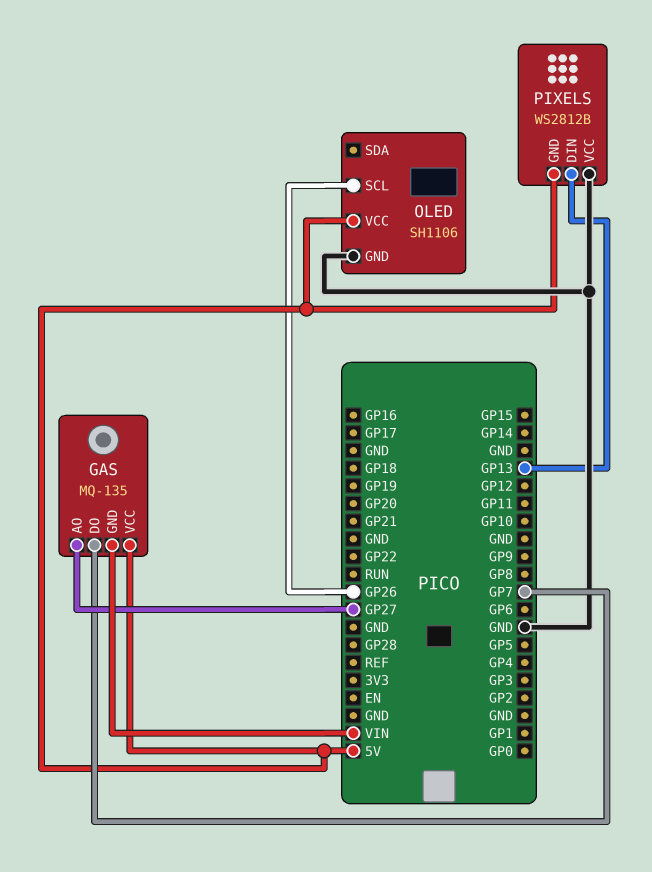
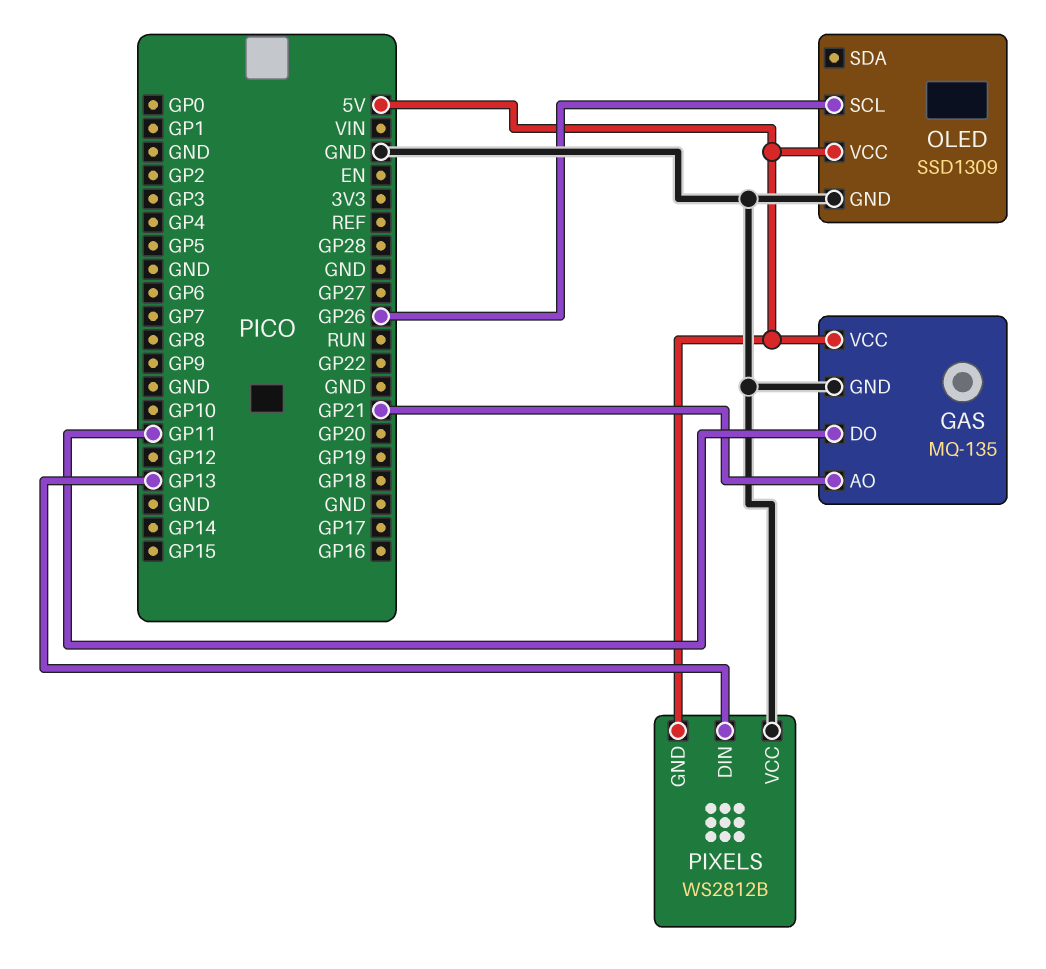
GAS pin AO: GP27 -> GP21
GAS pin DO: GP7 -> GP11
GAS pin GND: VIN -> GND
OLED: SH1106 -> SSD1309

